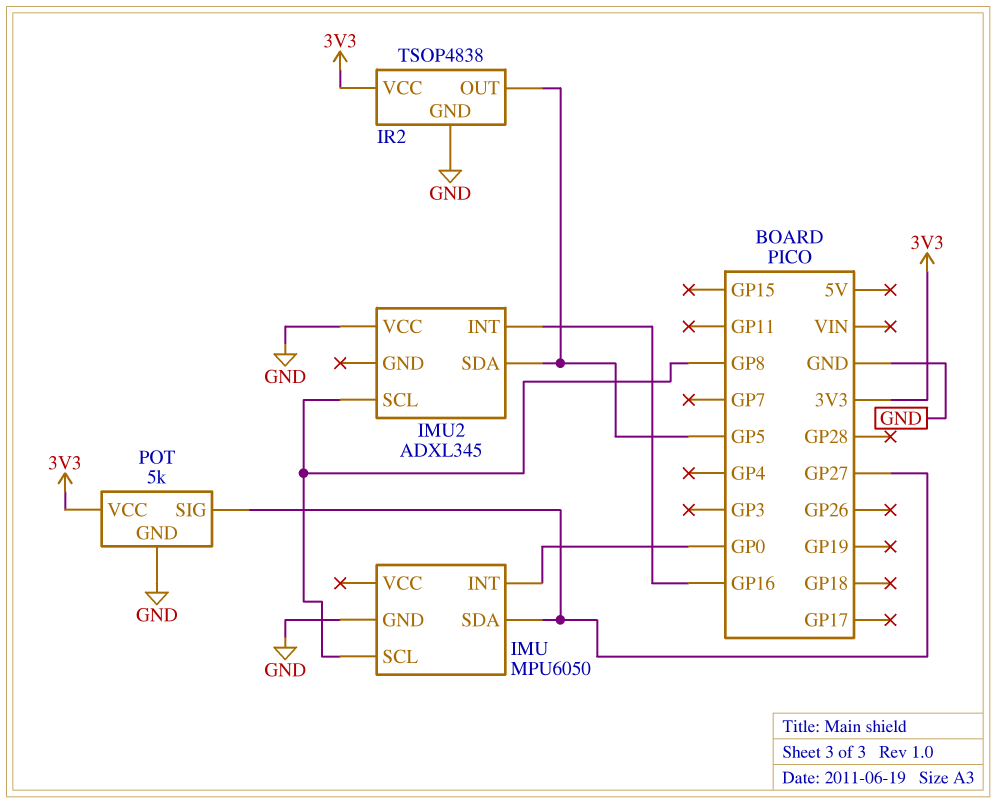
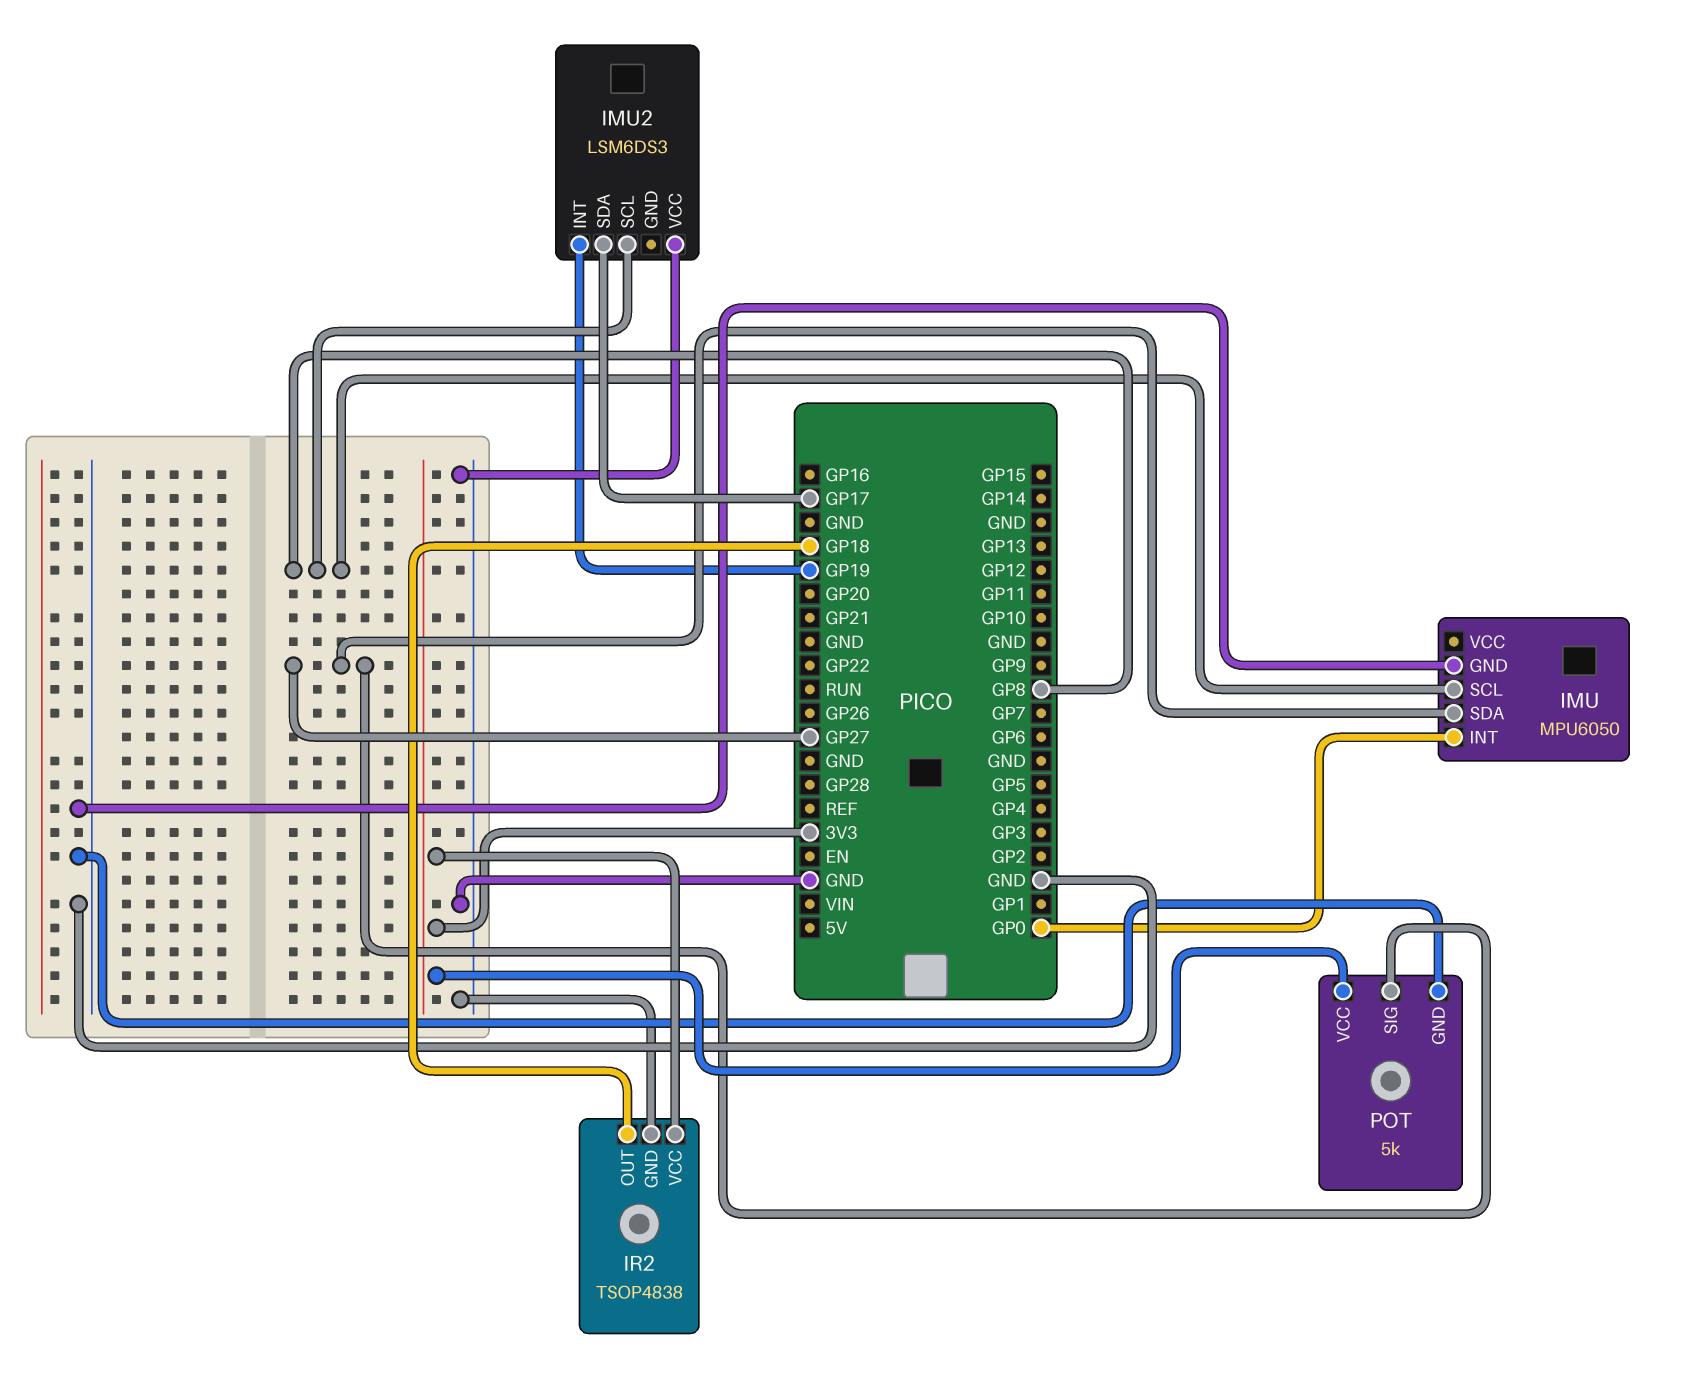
IMU2: ADXL345 -> LSM6DS3
IMU2 pin INT: GP16 -> GP19
IMU2 pin SDA: GP5 -> GP17
IR2 pin OUT: GP5 -> GP18

